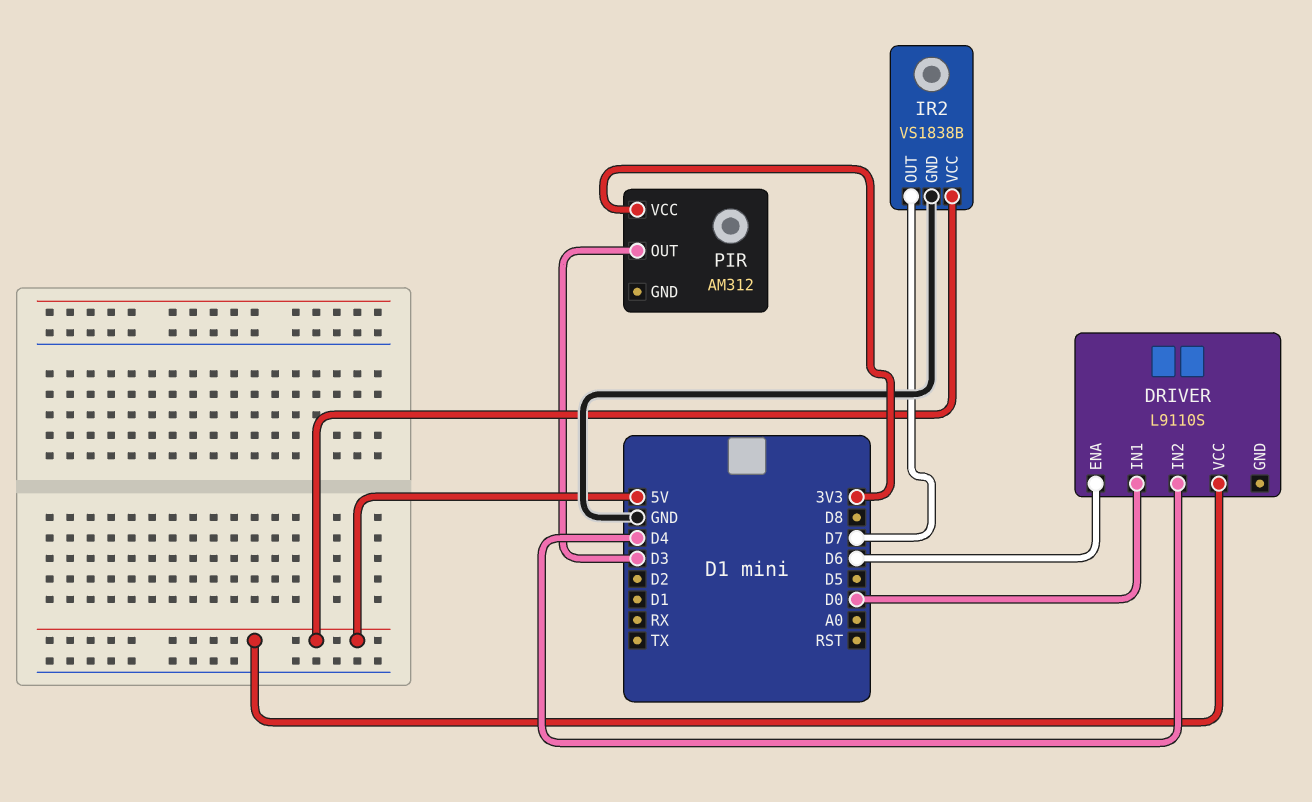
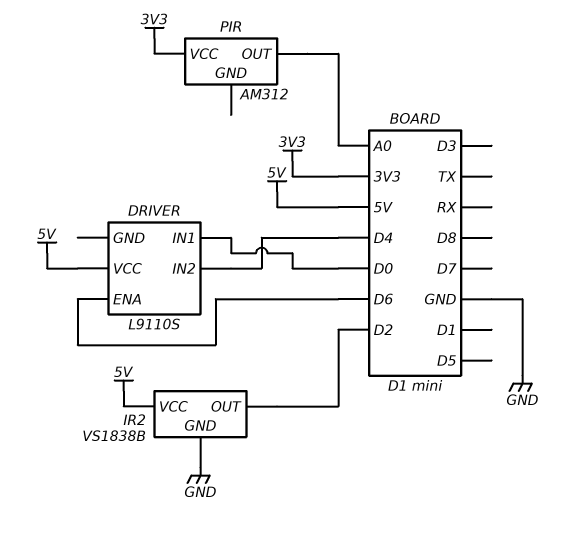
IR2 pin OUT: D7 -> D2
PIR pin OUT: D3 -> A0

